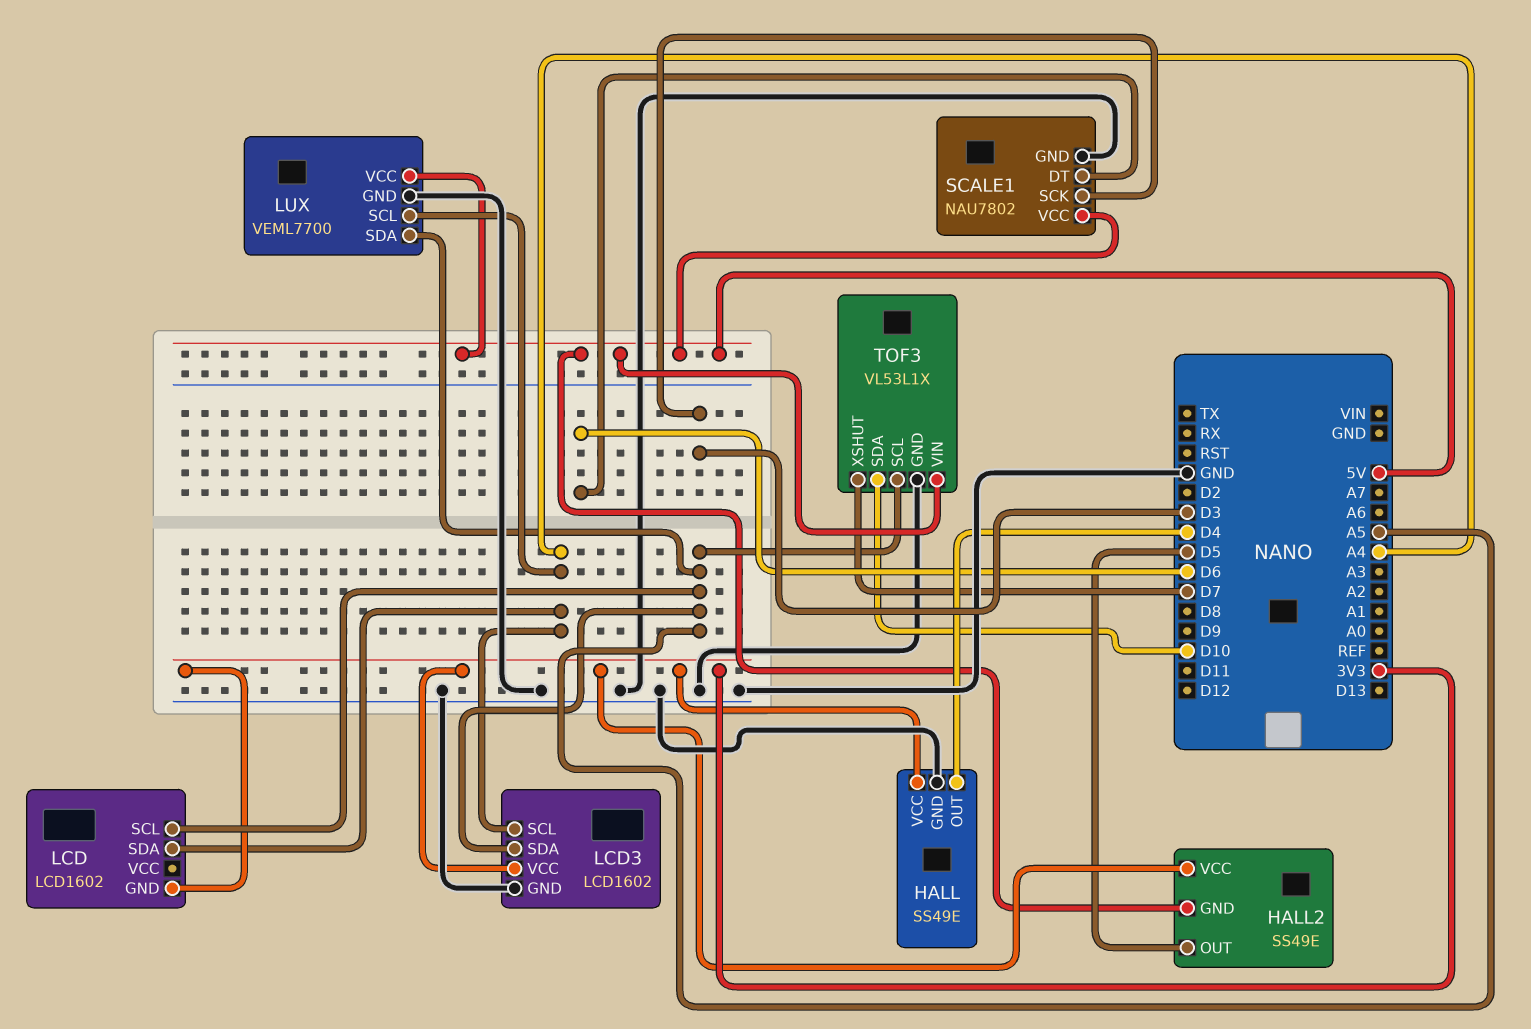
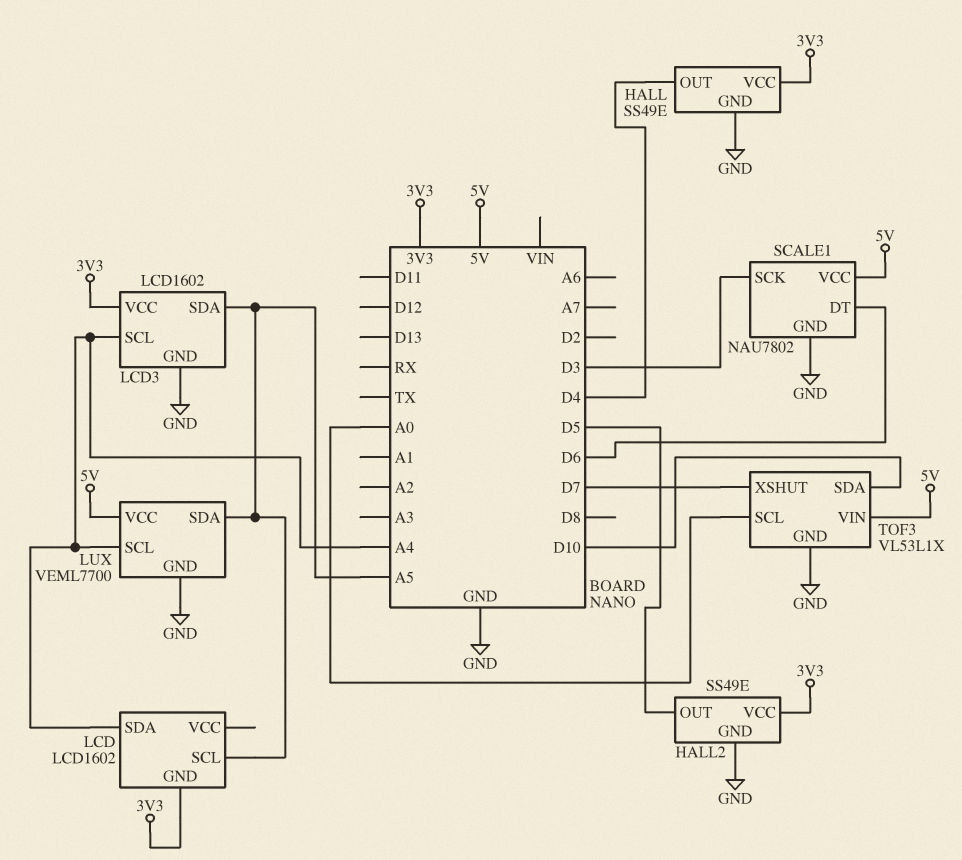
HALL2 pin GND: 5V -> GND
TOF3 pin SCL: A5 -> A0

